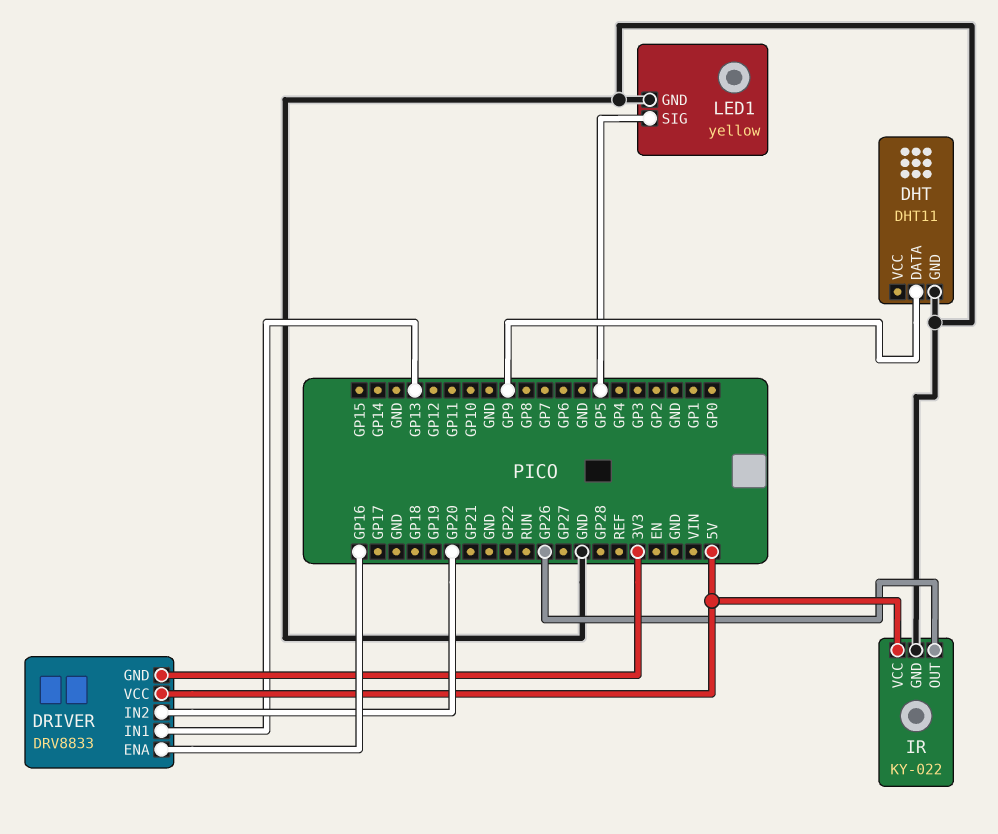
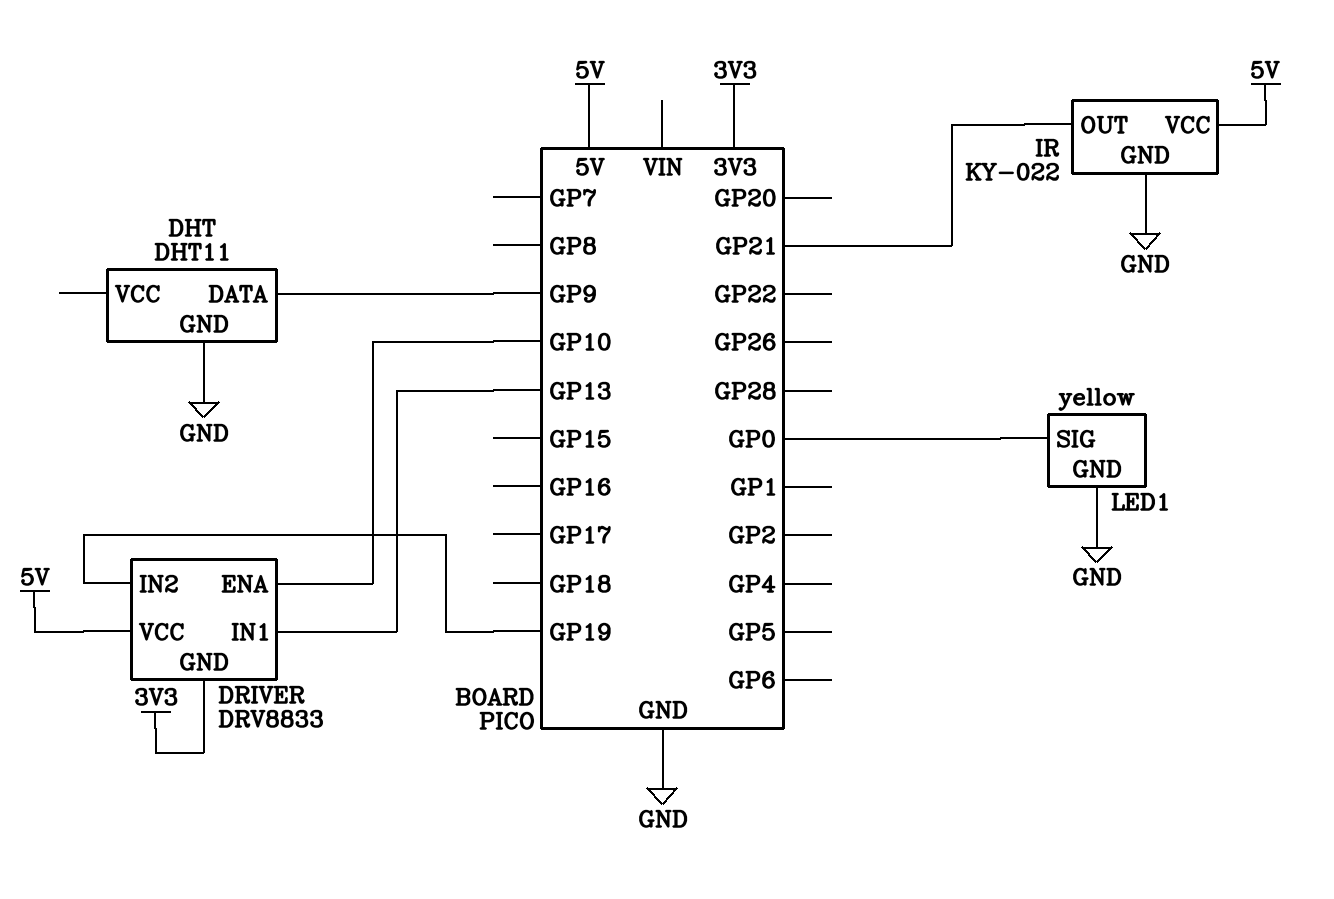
DRIVER pin ENA: GP16 -> GP10
DRIVER pin IN2: GP20 -> GP19
IR pin OUT: GP26 -> GP21
LED1 pin SIG: GP5 -> GP0

